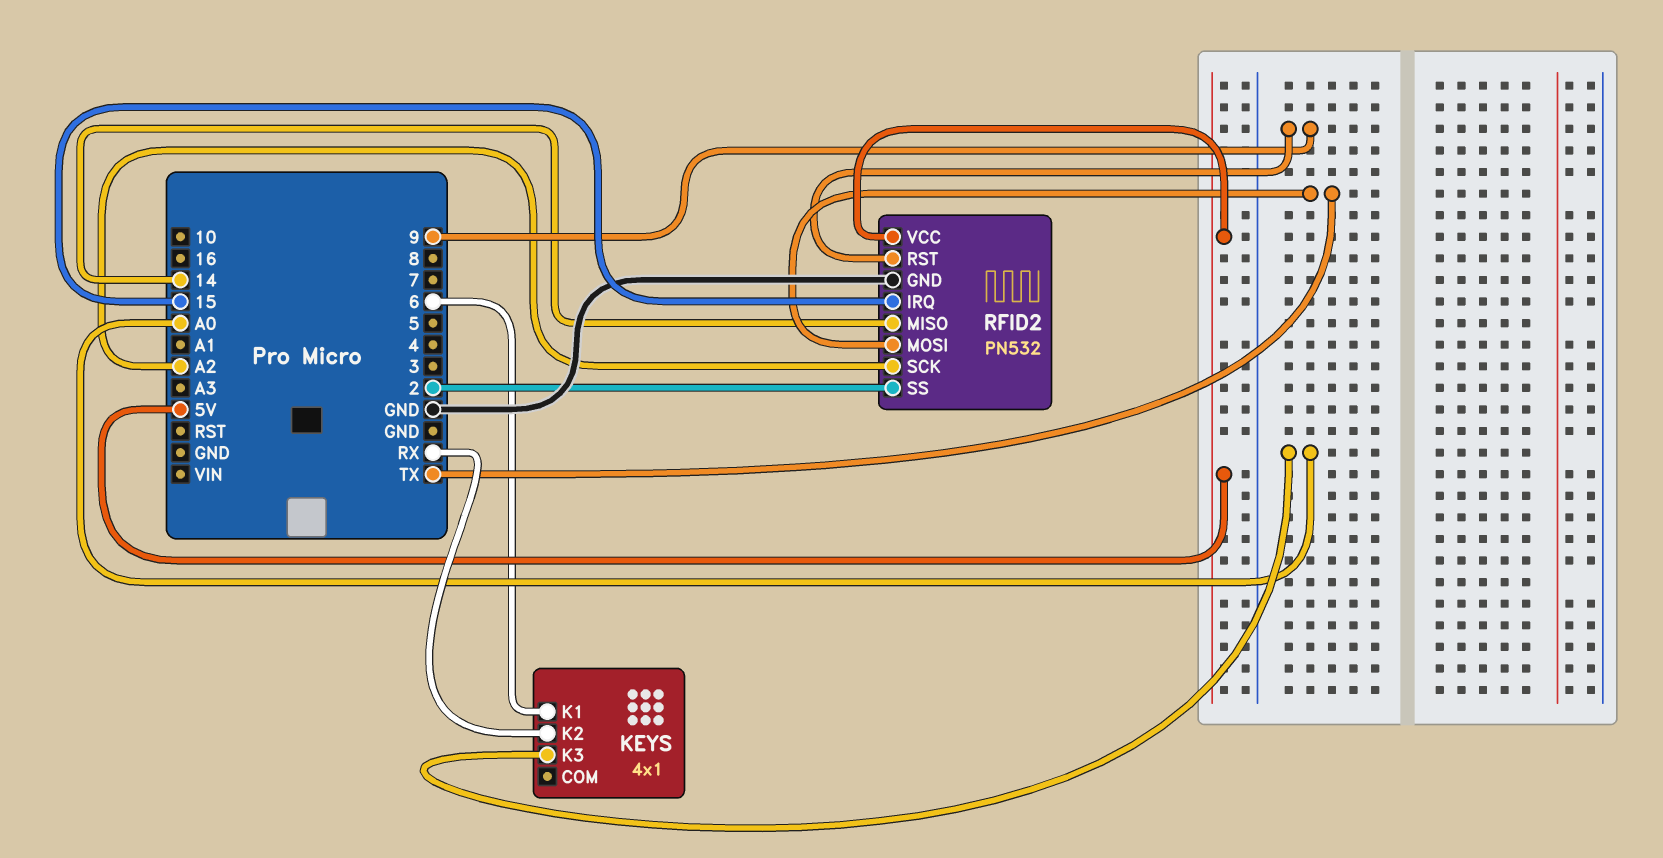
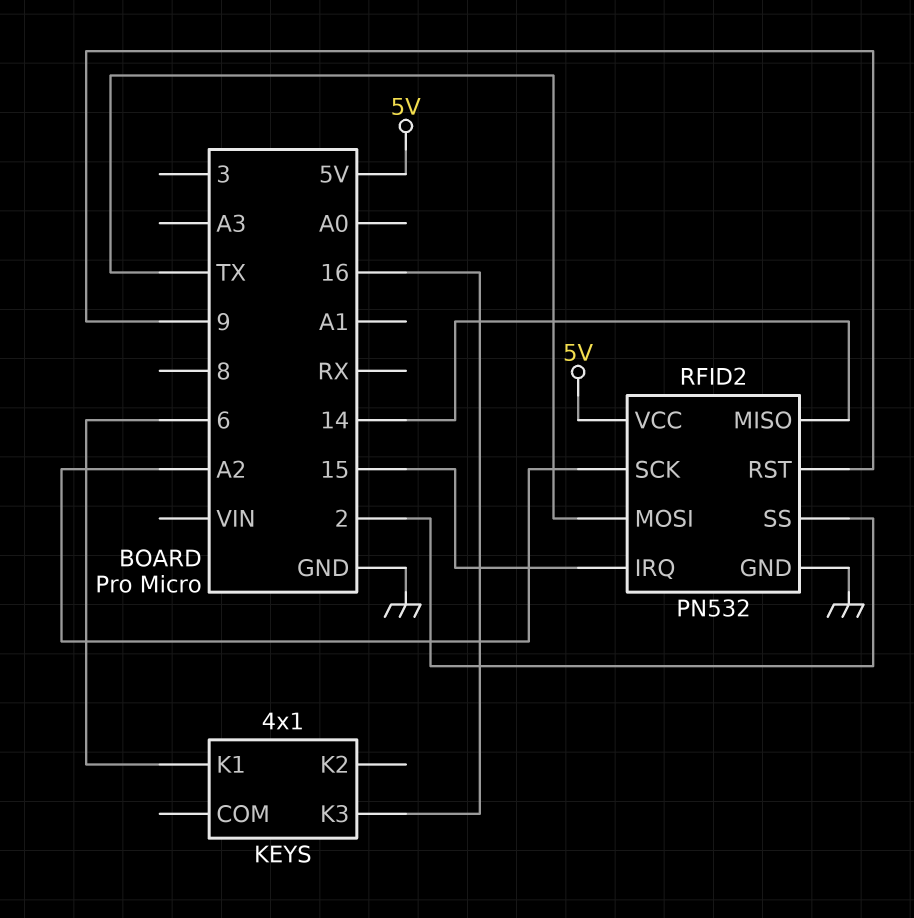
KEYS pin K2: RX -> none
KEYS pin K3: A0 -> 16

